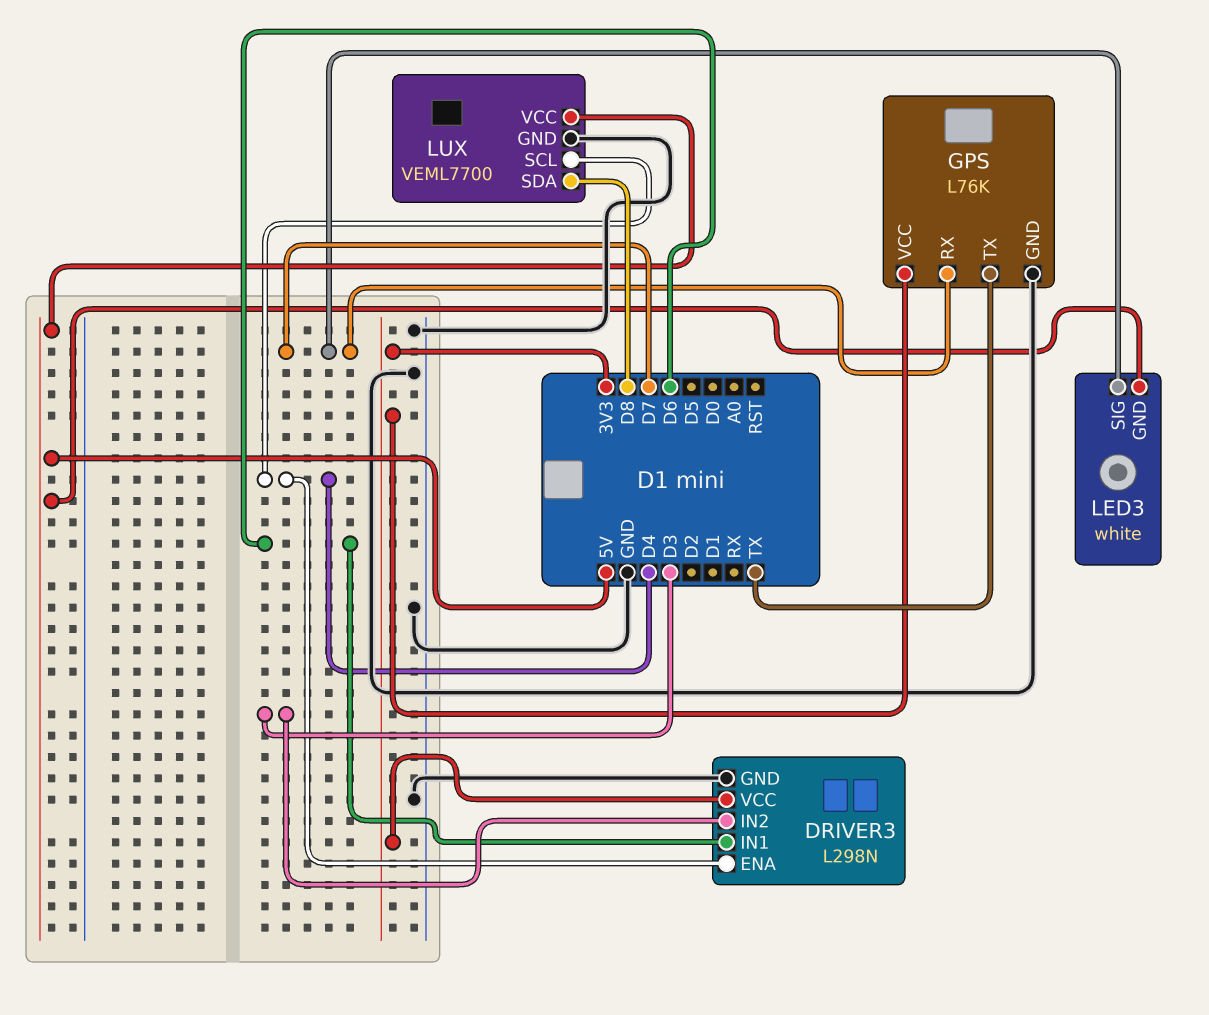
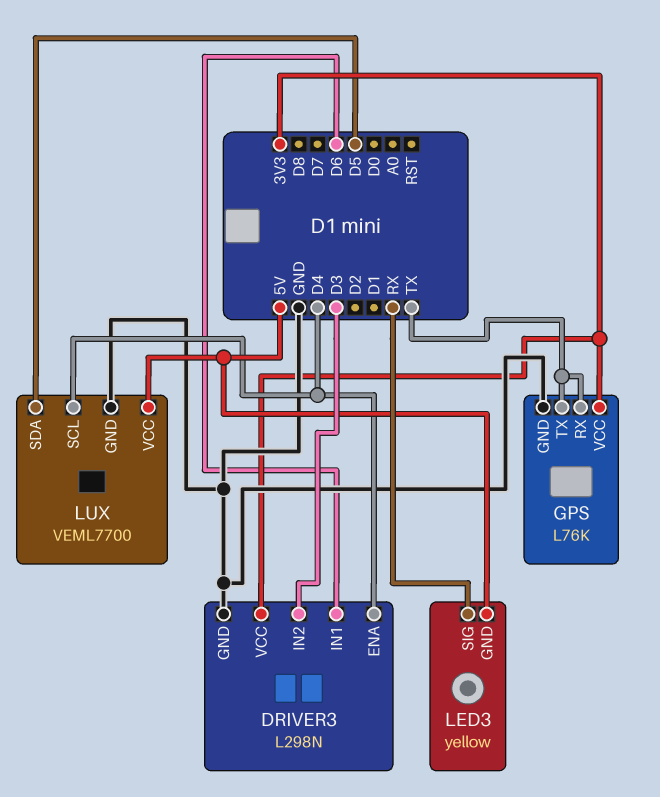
GPS pin RX: D7 -> TX
LED3: white -> yellow
LED3 pin SIG: D7 -> RX
LUX pin SDA: D8 -> D5

